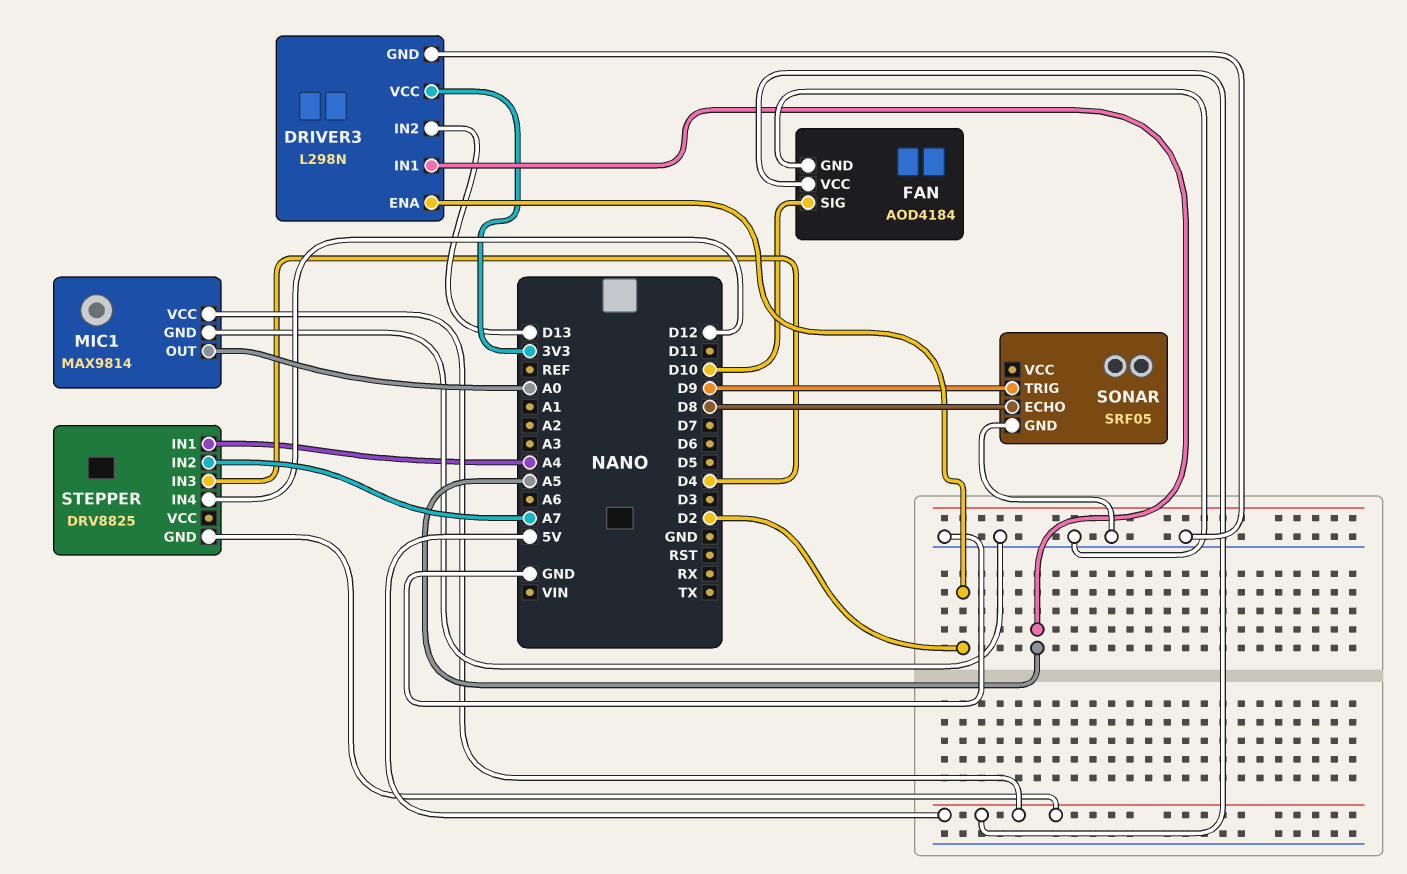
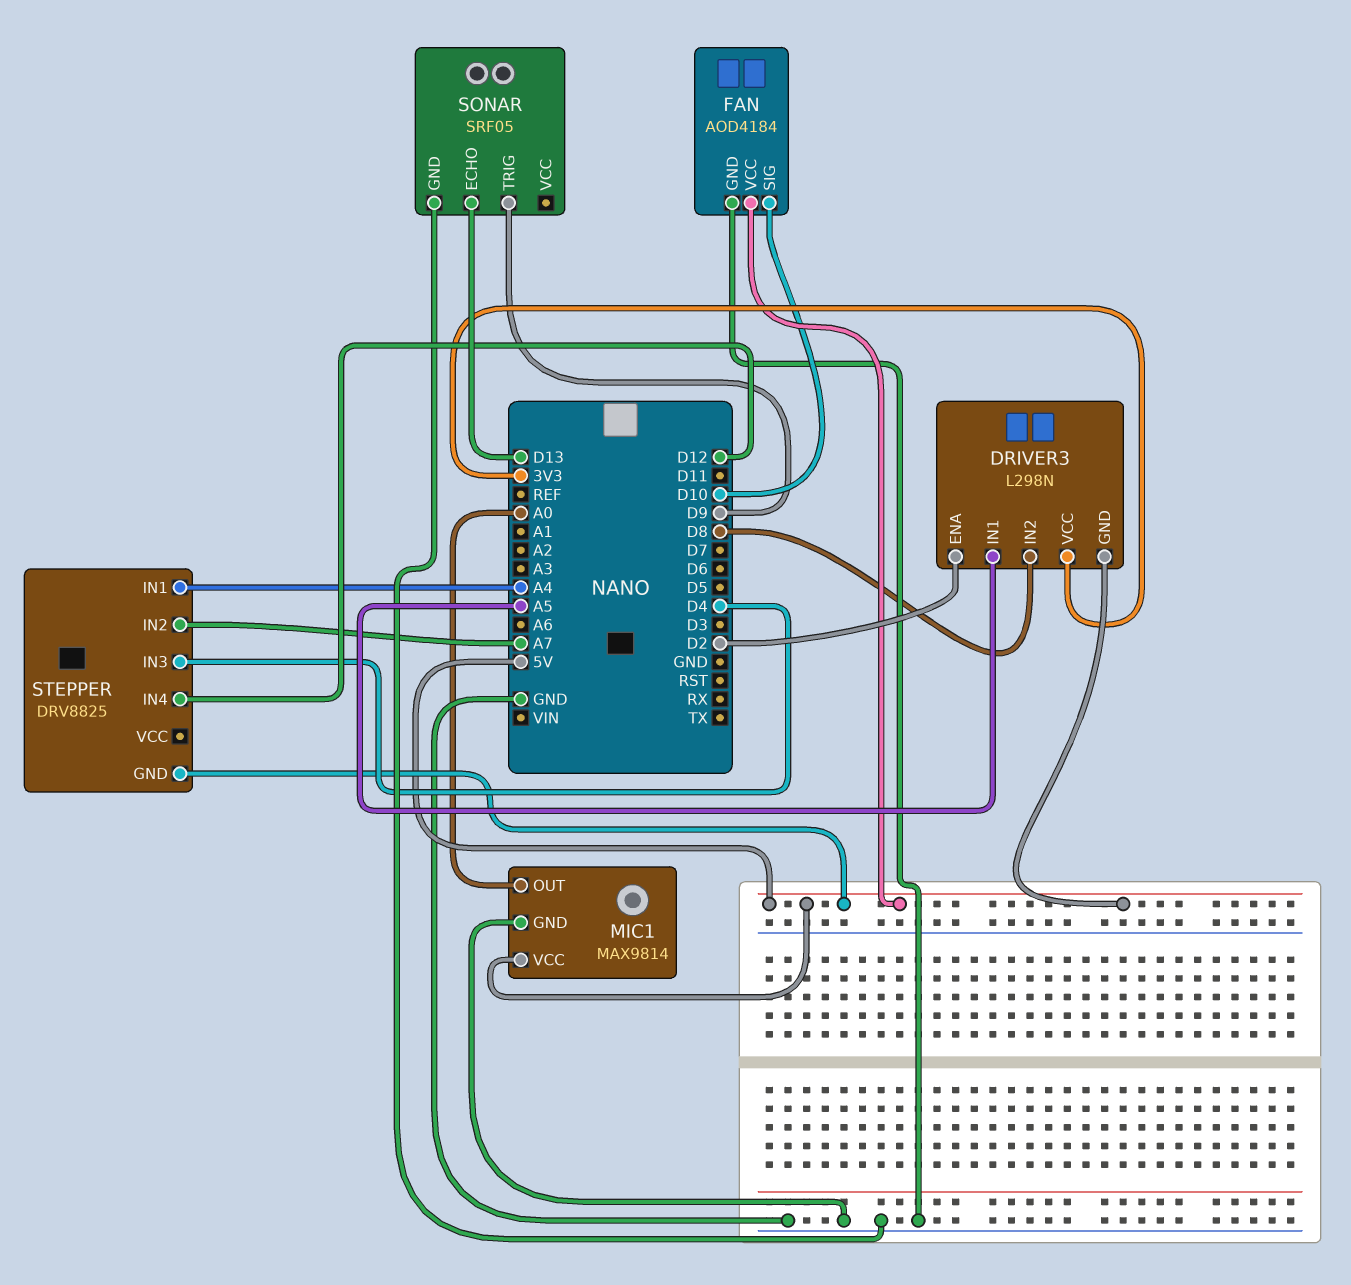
DRIVER3 pin GND: GND -> 5V
DRIVER3 pin IN2: D13 -> D8
SONAR pin ECHO: D8 -> D13

